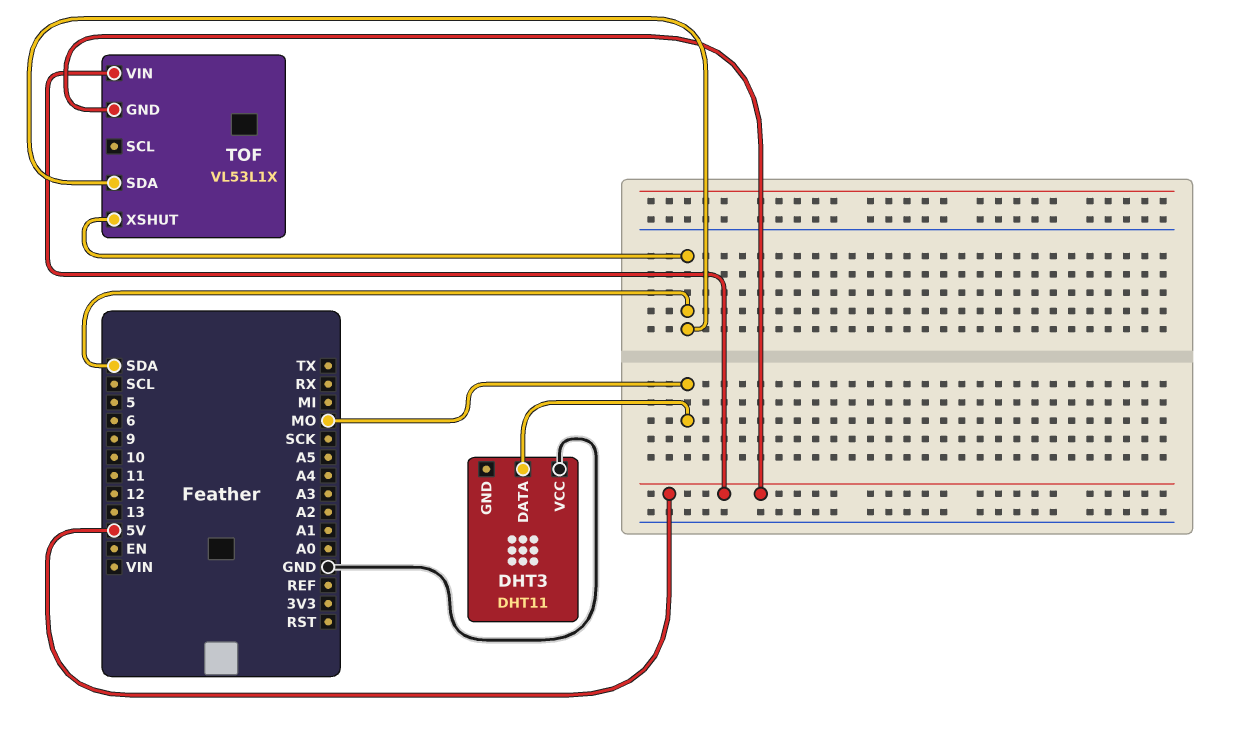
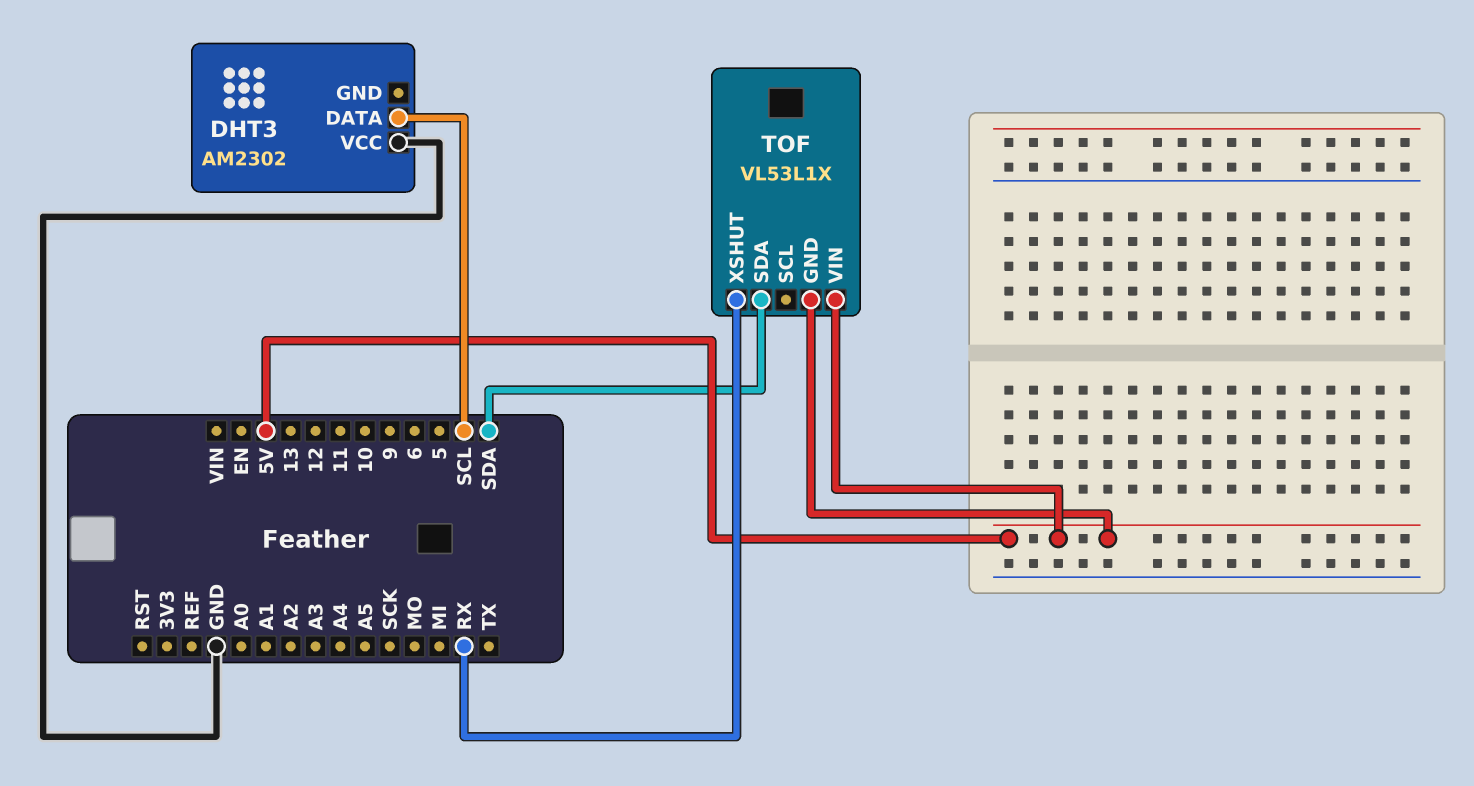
DHT3: DHT11 -> AM2302
DHT3 pin DATA: MO -> SCL
TOF pin XSHUT: SDA -> RX

